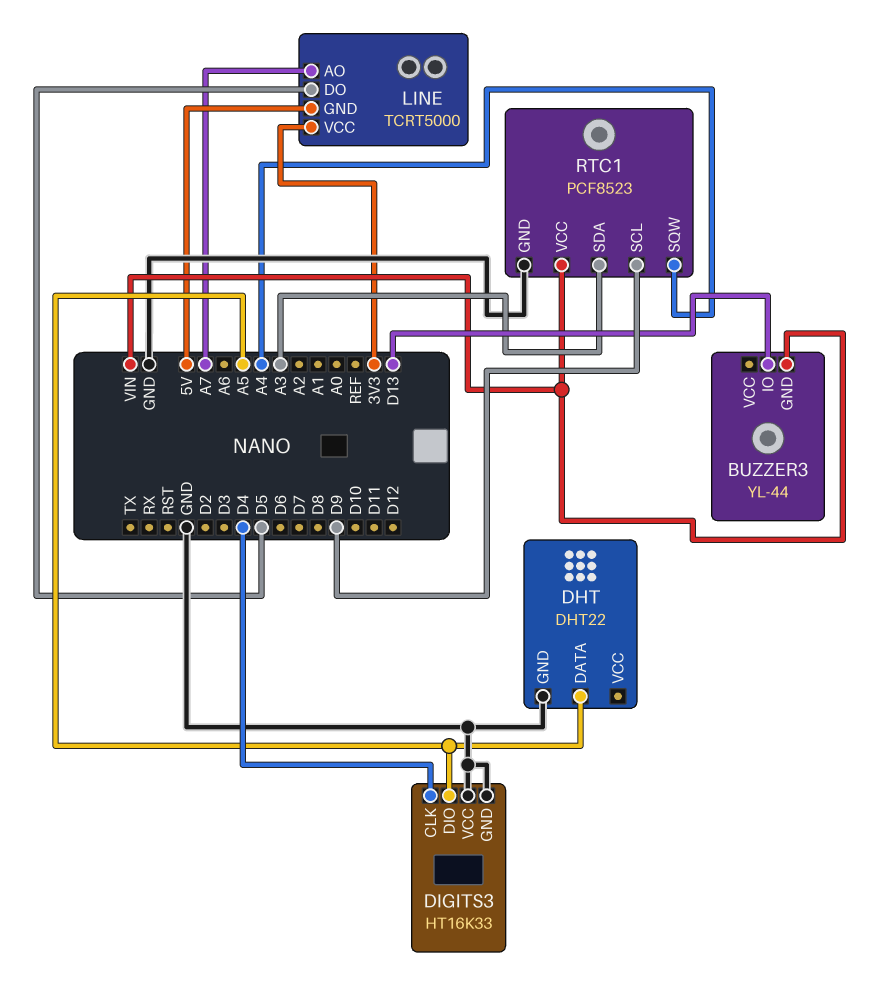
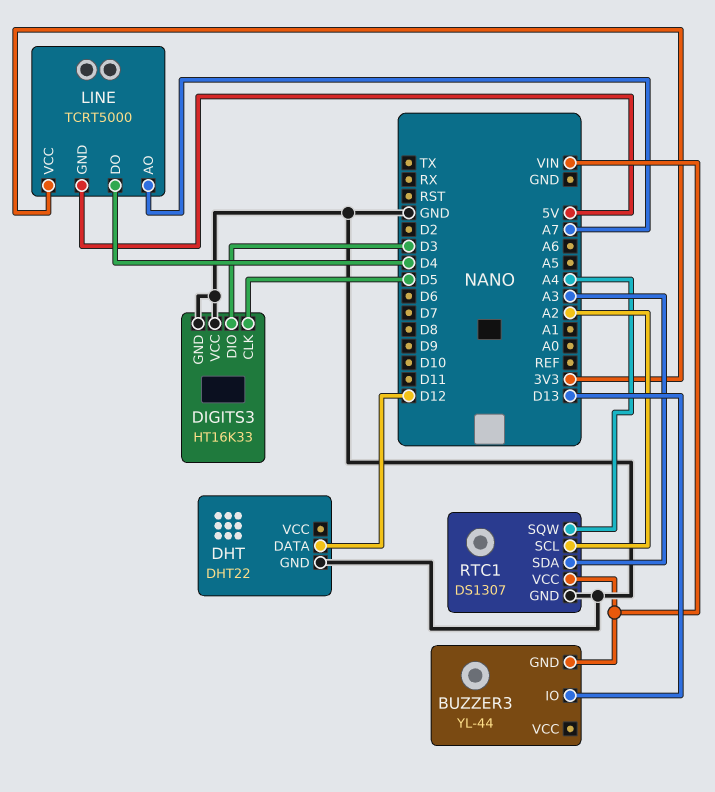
DHT pin DATA: A5 -> D12
DIGITS3 pin CLK: D4 -> D5
DIGITS3 pin DIO: A5 -> D3
LINE pin DO: D5 -> D4
RTC1: PCF8523 -> DS1307
RTC1 pin SCL: D9 -> A2

